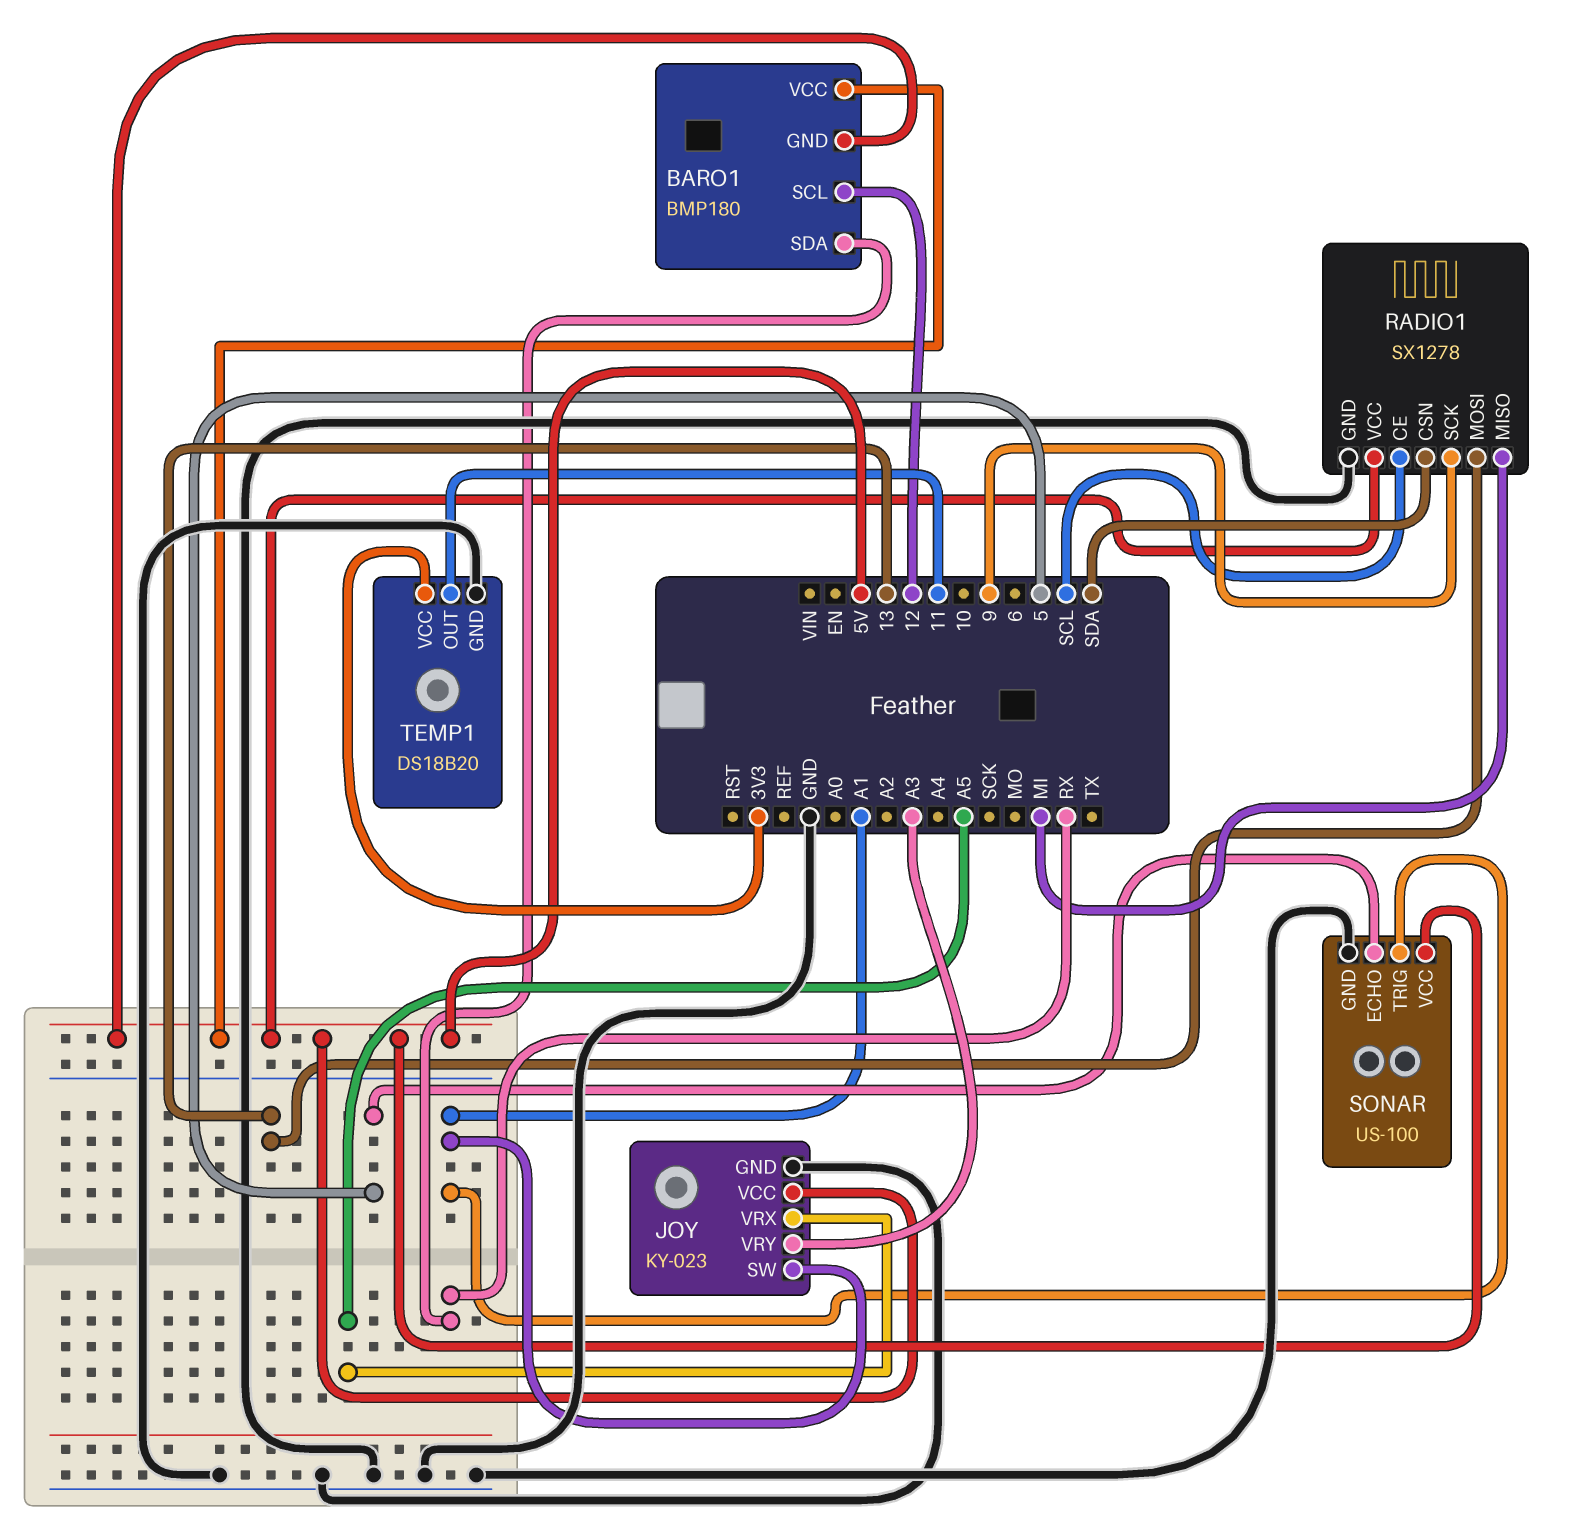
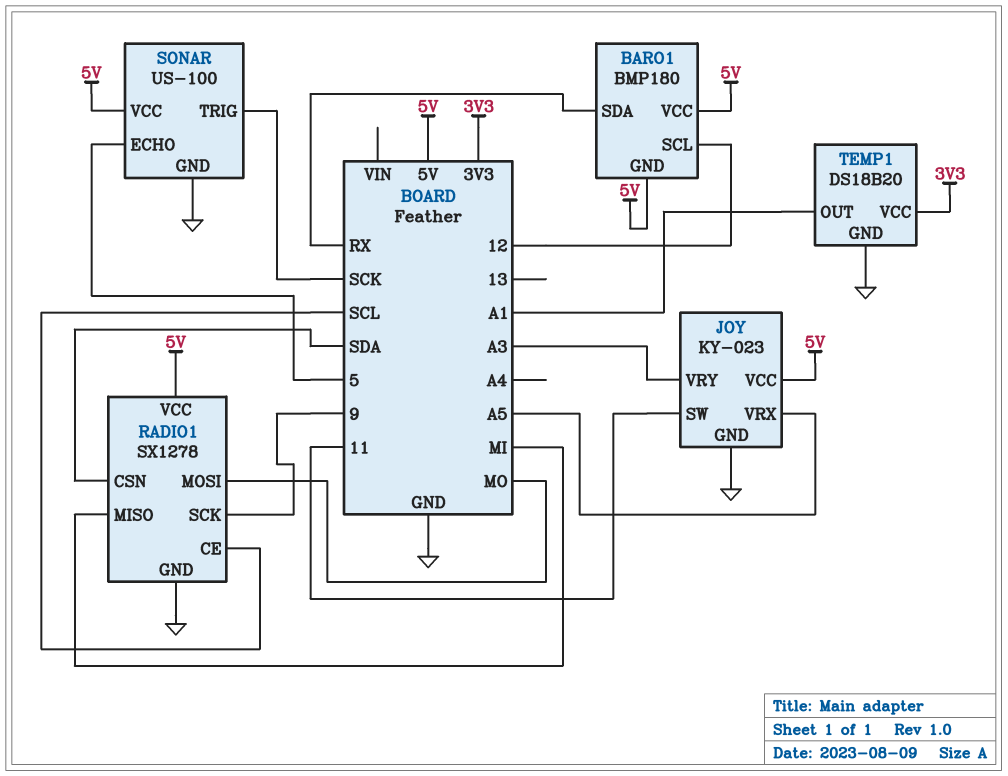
JOY pin SW: A1 -> 11
RADIO1 pin MOSI: 13 -> MO
SONAR pin TRIG: A1 -> SCK
TEMP1 pin OUT: 11 -> A1

